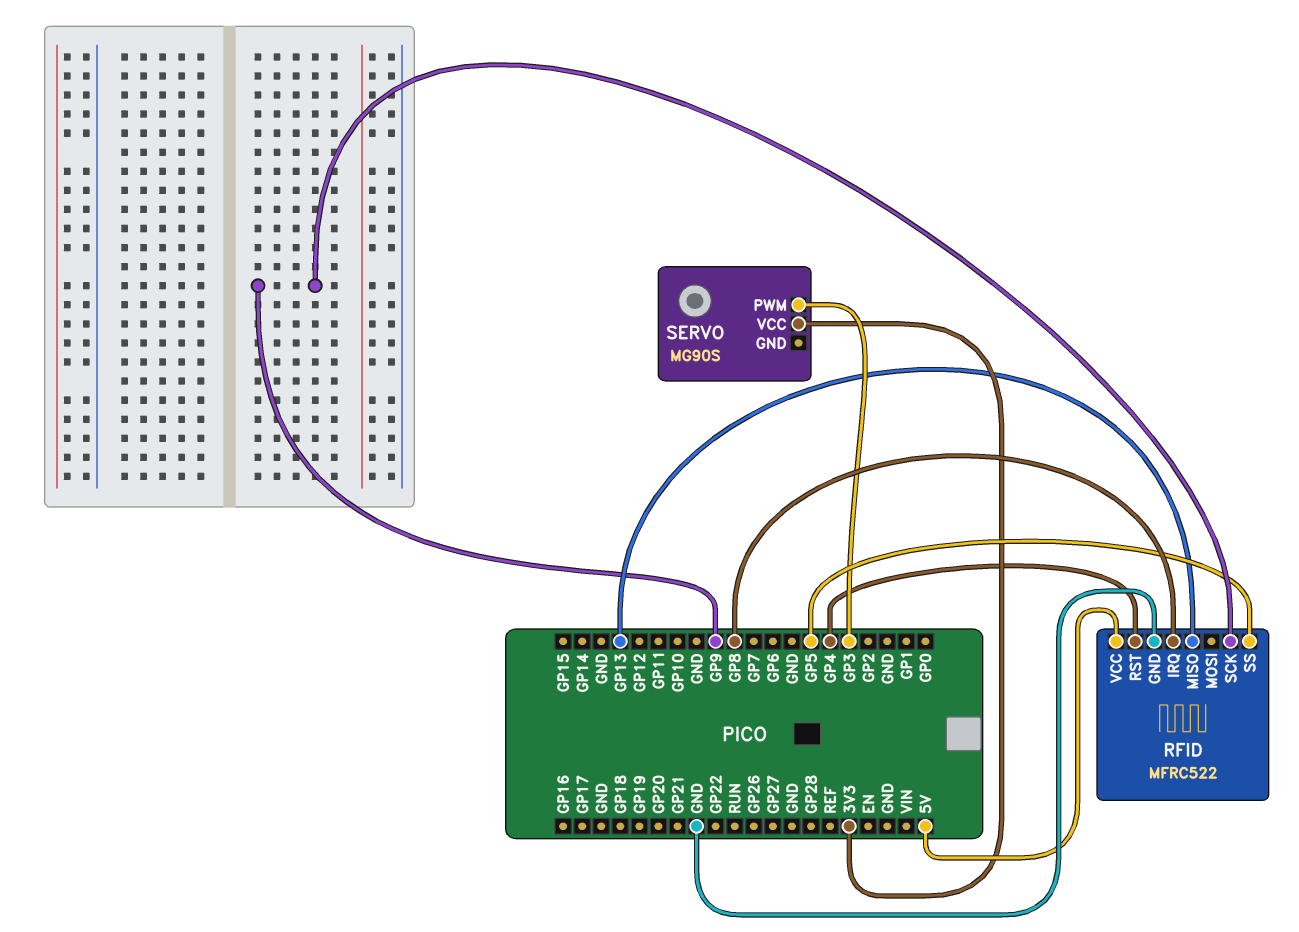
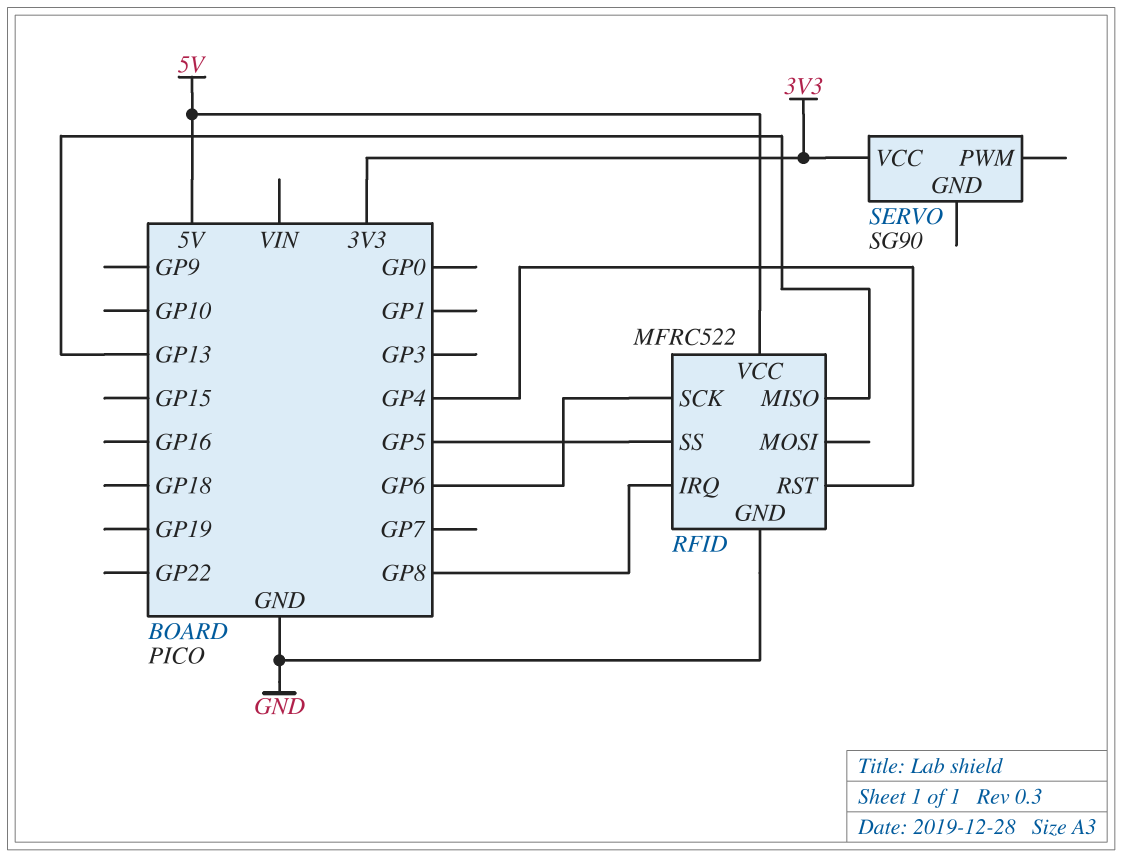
RFID pin SCK: GP9 -> GP6
SERVO: MG90S -> SG90
SERVO pin PWM: GP3 -> none

